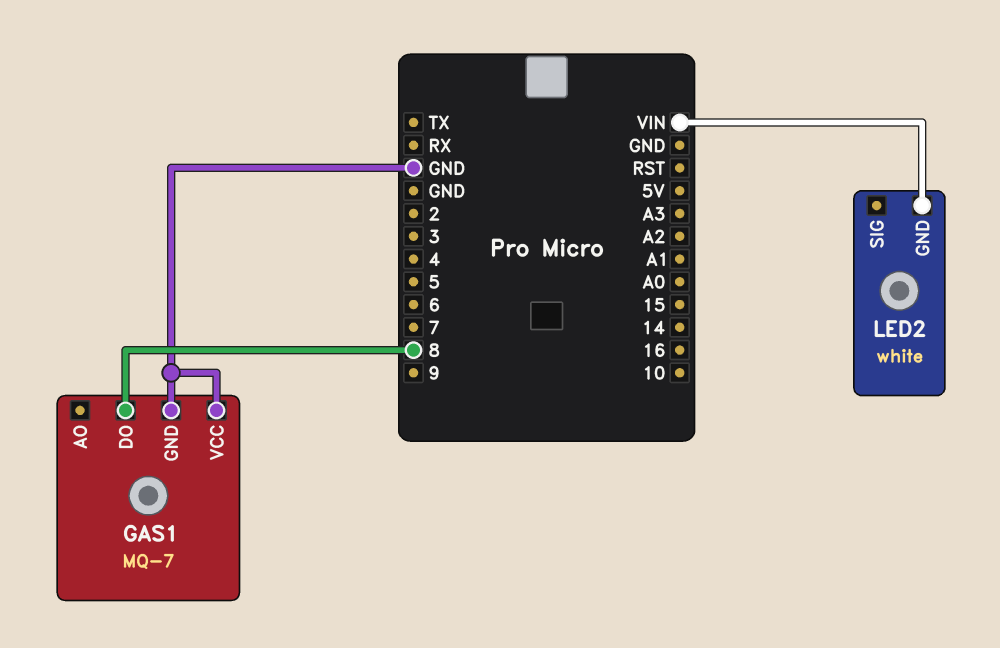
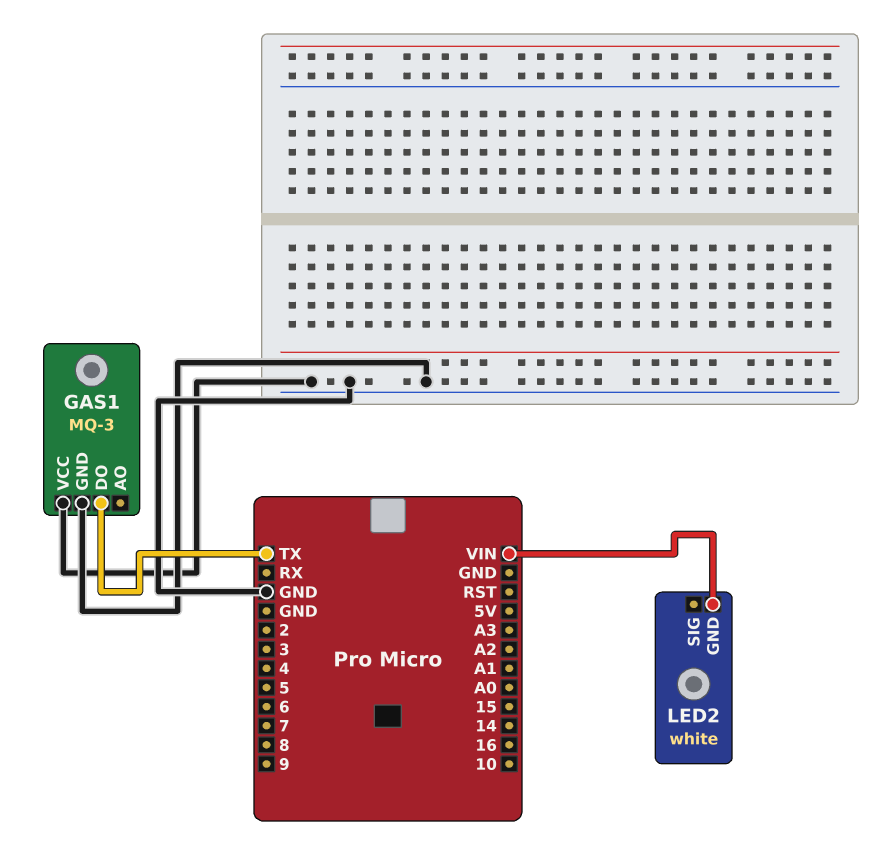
GAS1: MQ-7 -> MQ-3
GAS1 pin DO: 8 -> TX

